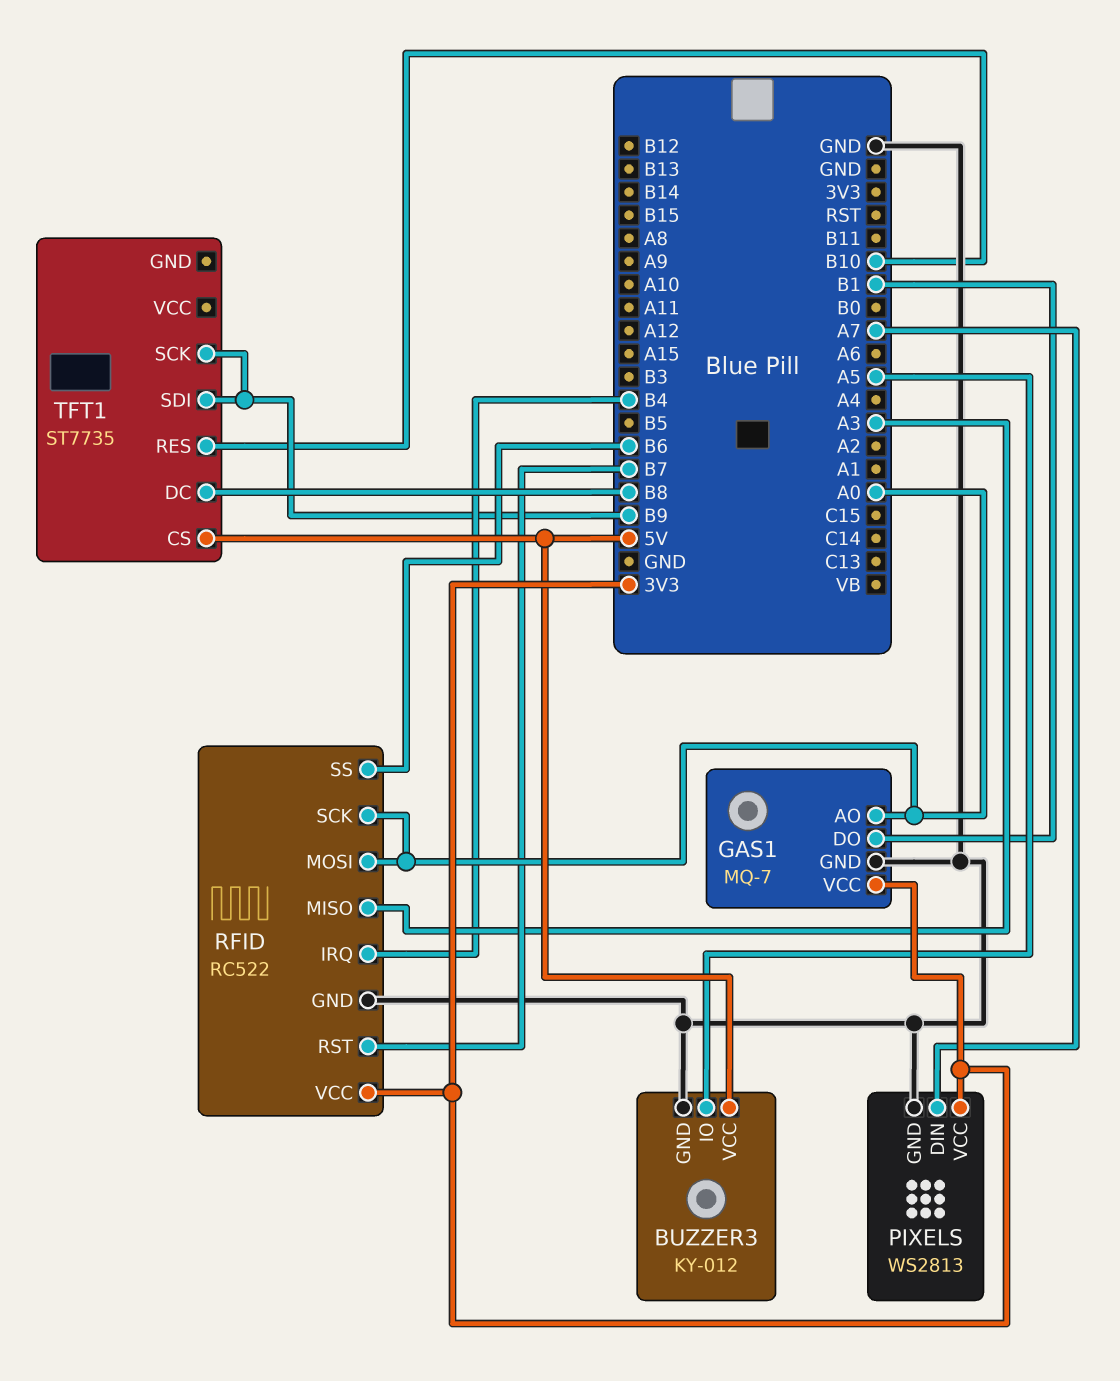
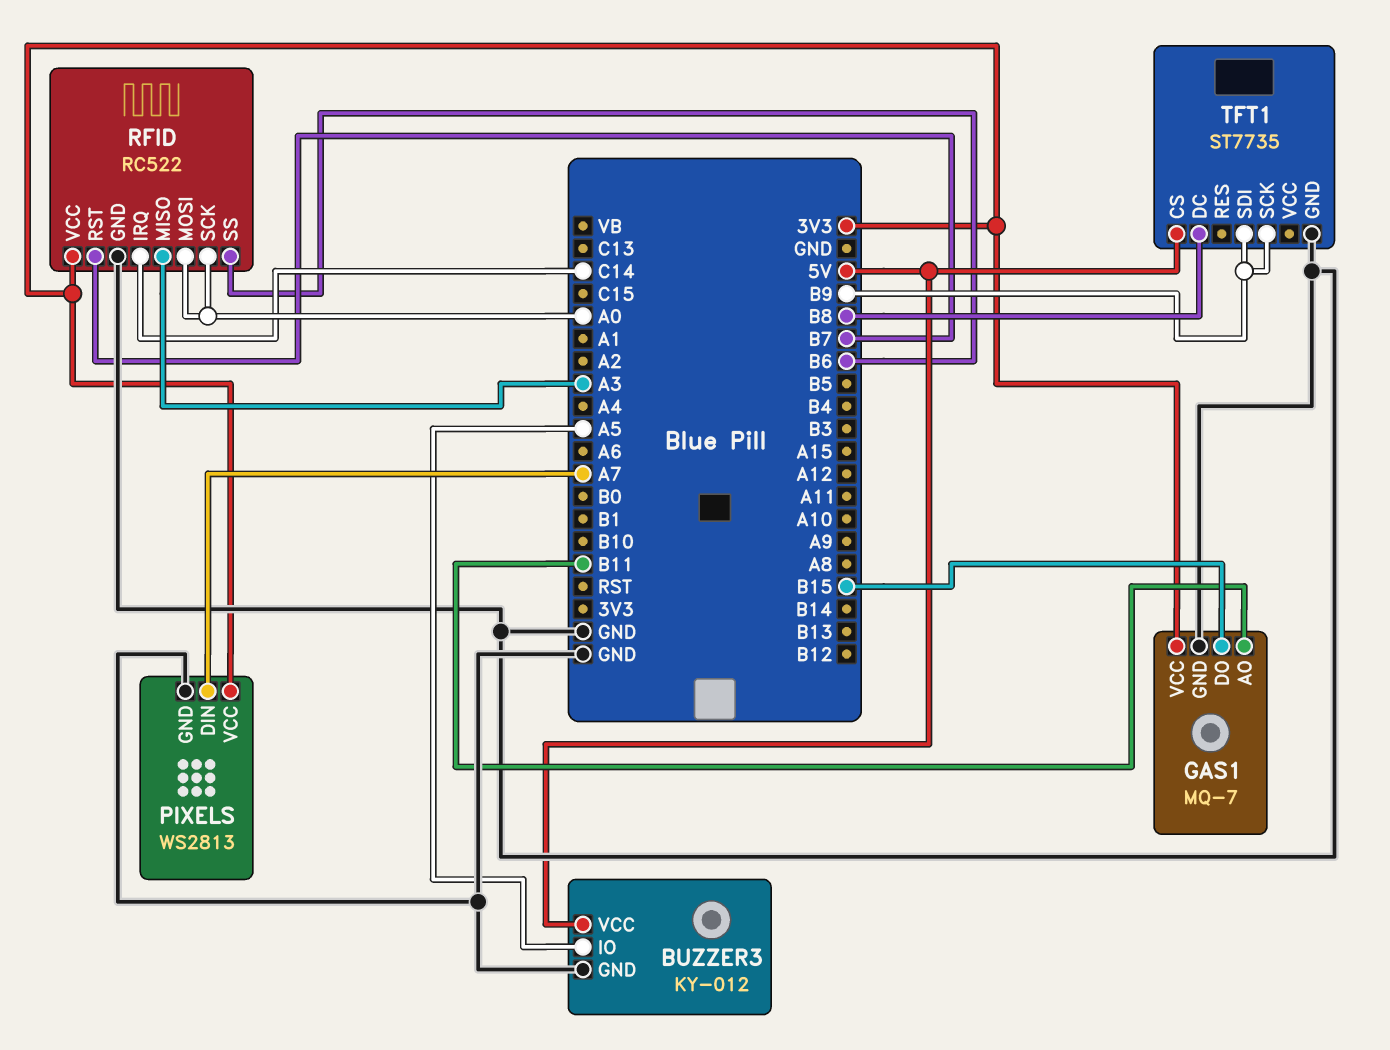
GAS1 pin AO: A0 -> B11
GAS1 pin DO: B1 -> B15
RFID pin IRQ: B4 -> C14
TFT1 pin GND: none -> GND
TFT1 pin RES: B10 -> none

